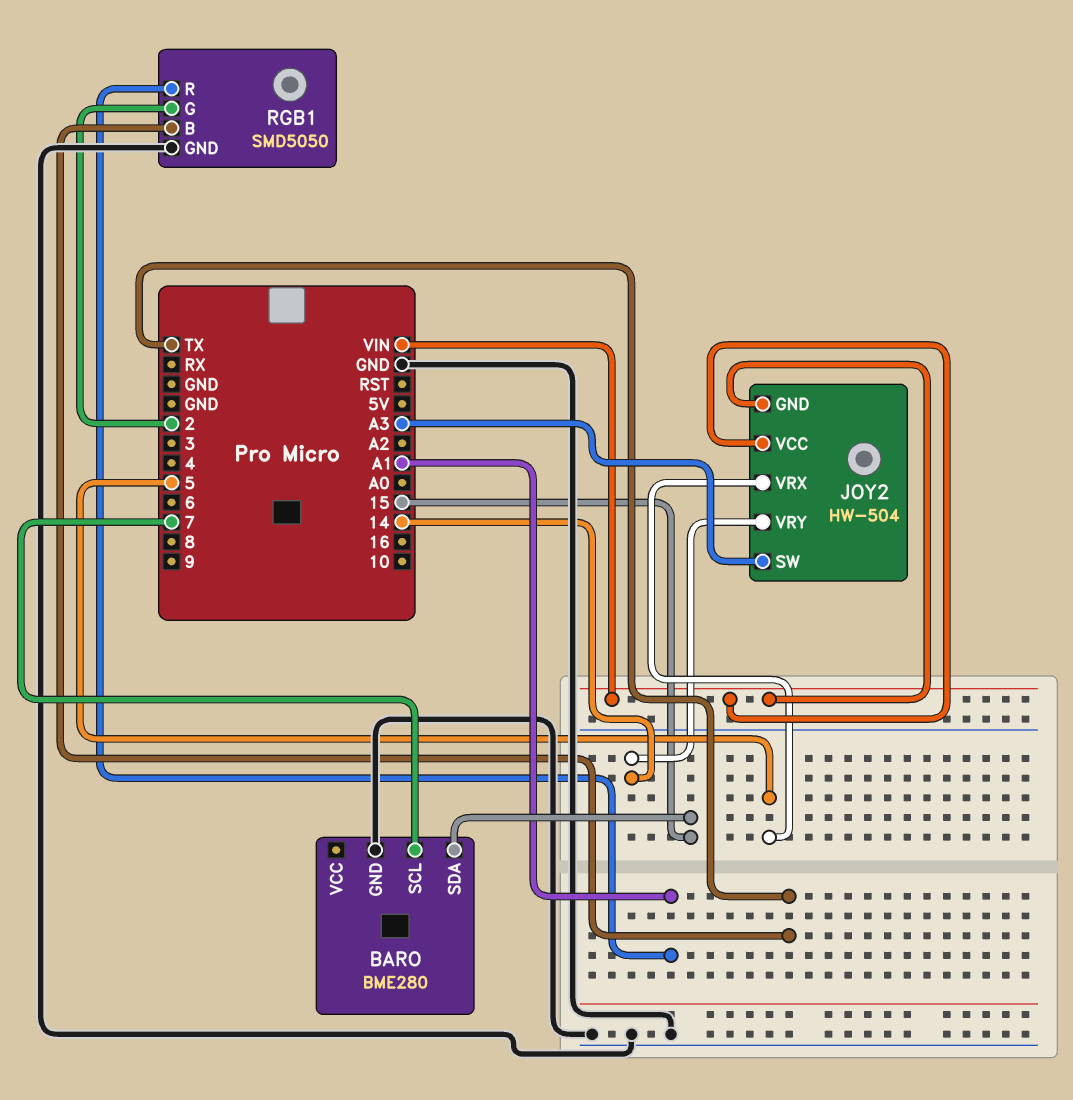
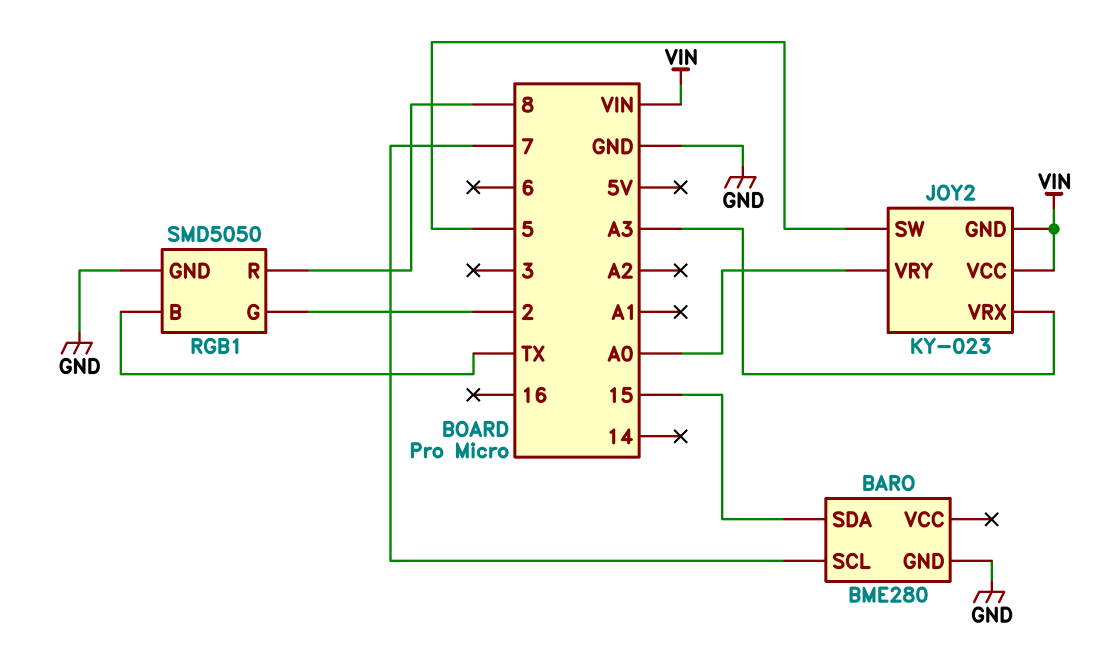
JOY2: HW-504 -> KY-023
JOY2 pin SW: A3 -> 5
JOY2 pin VRX: 5 -> A3
JOY2 pin VRY: 14 -> A0
RGB1 pin R: A1 -> 8

